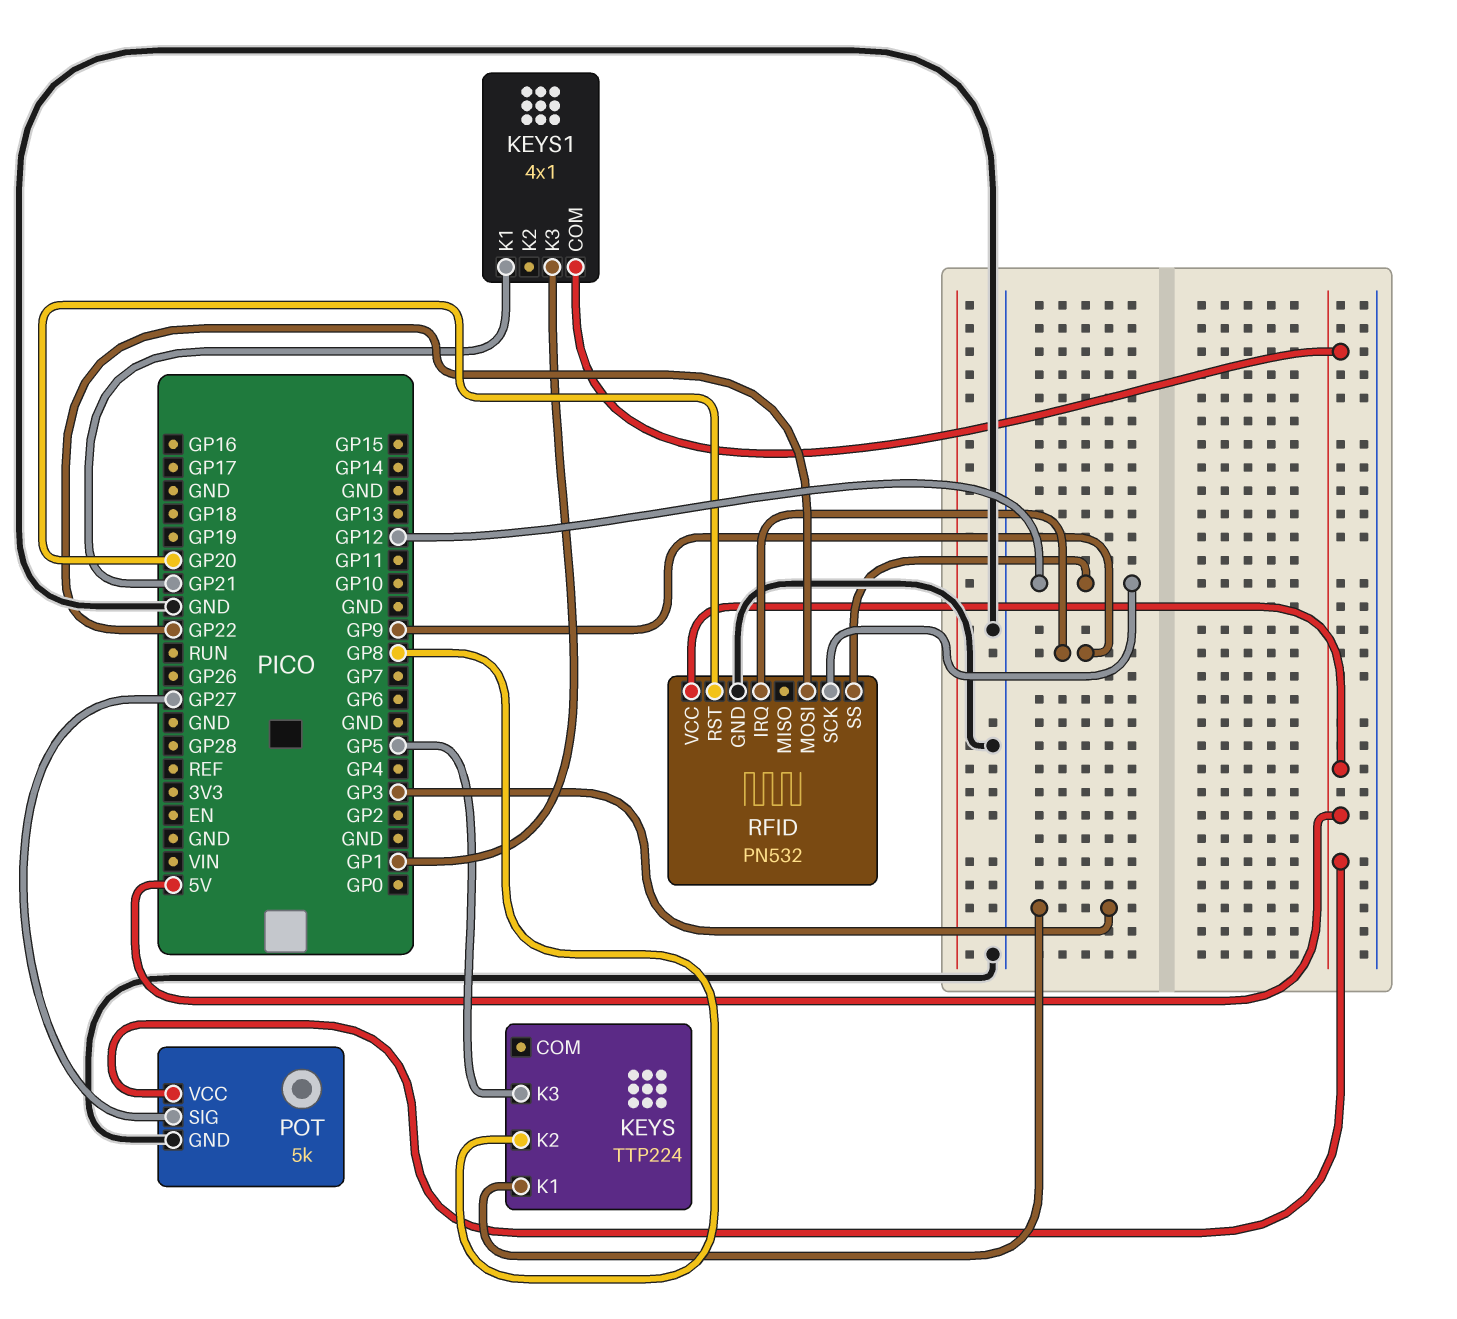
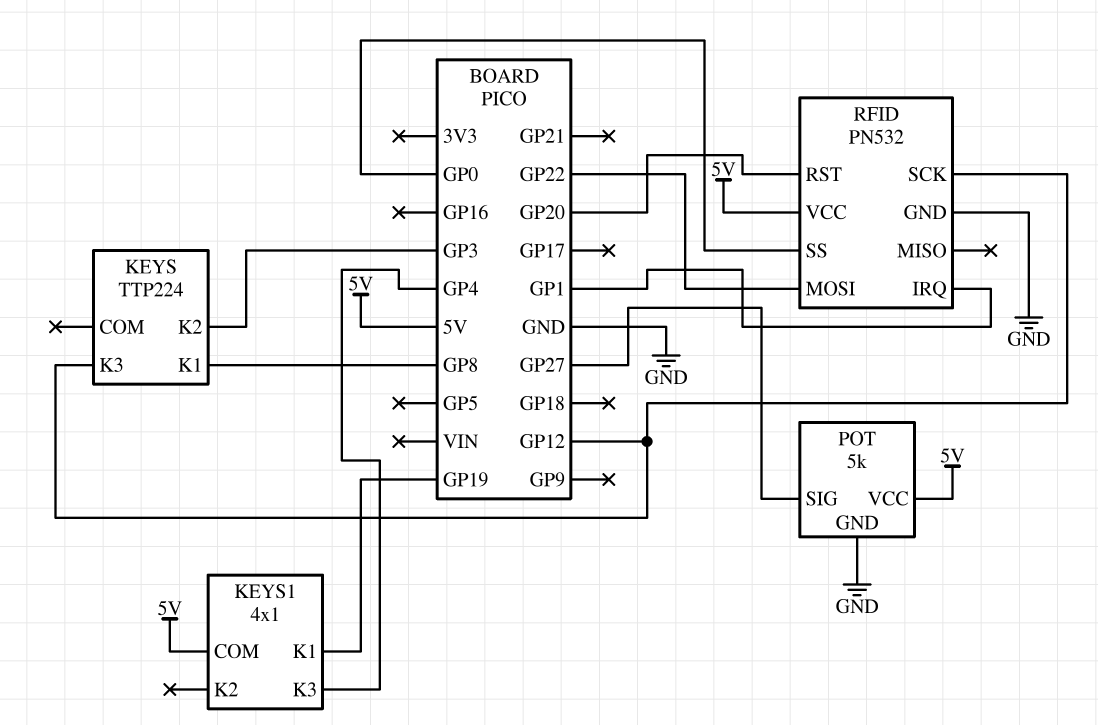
KEYS pin K1: GP3 -> GP8
KEYS pin K2: GP8 -> GP3
KEYS pin K3: GP5 -> GP12
KEYS1 pin K1: GP21 -> GP19
KEYS1 pin K3: GP1 -> GP4
RFID pin IRQ: GP9 -> GP1
RFID pin SS: GP12 -> GP0

